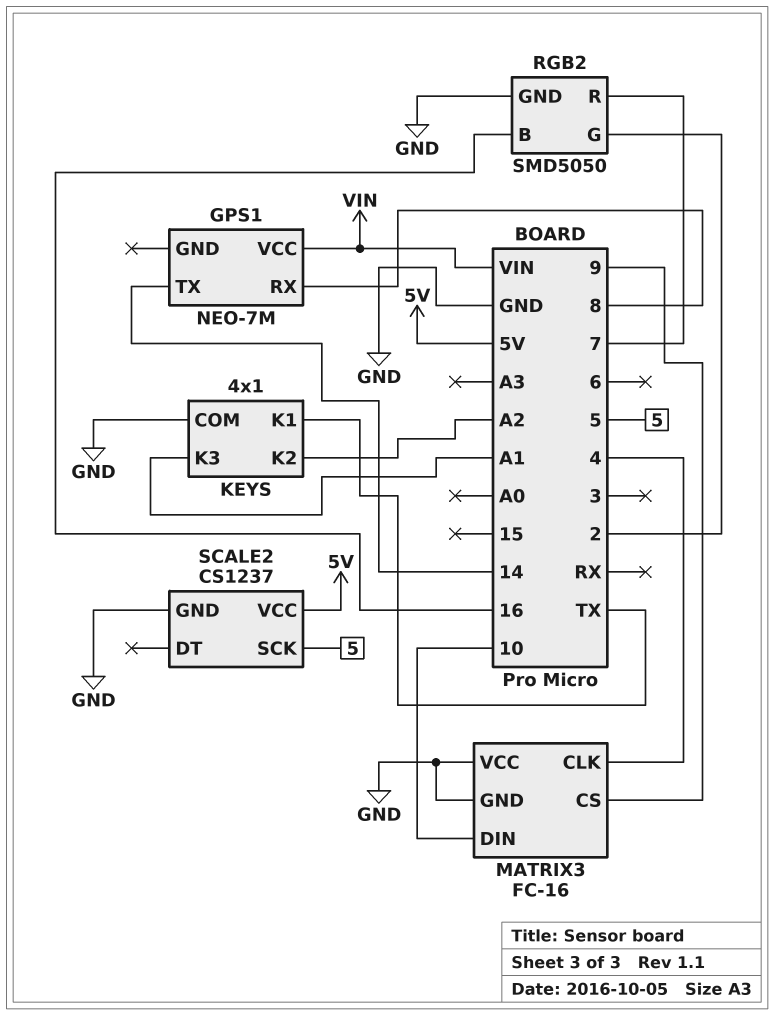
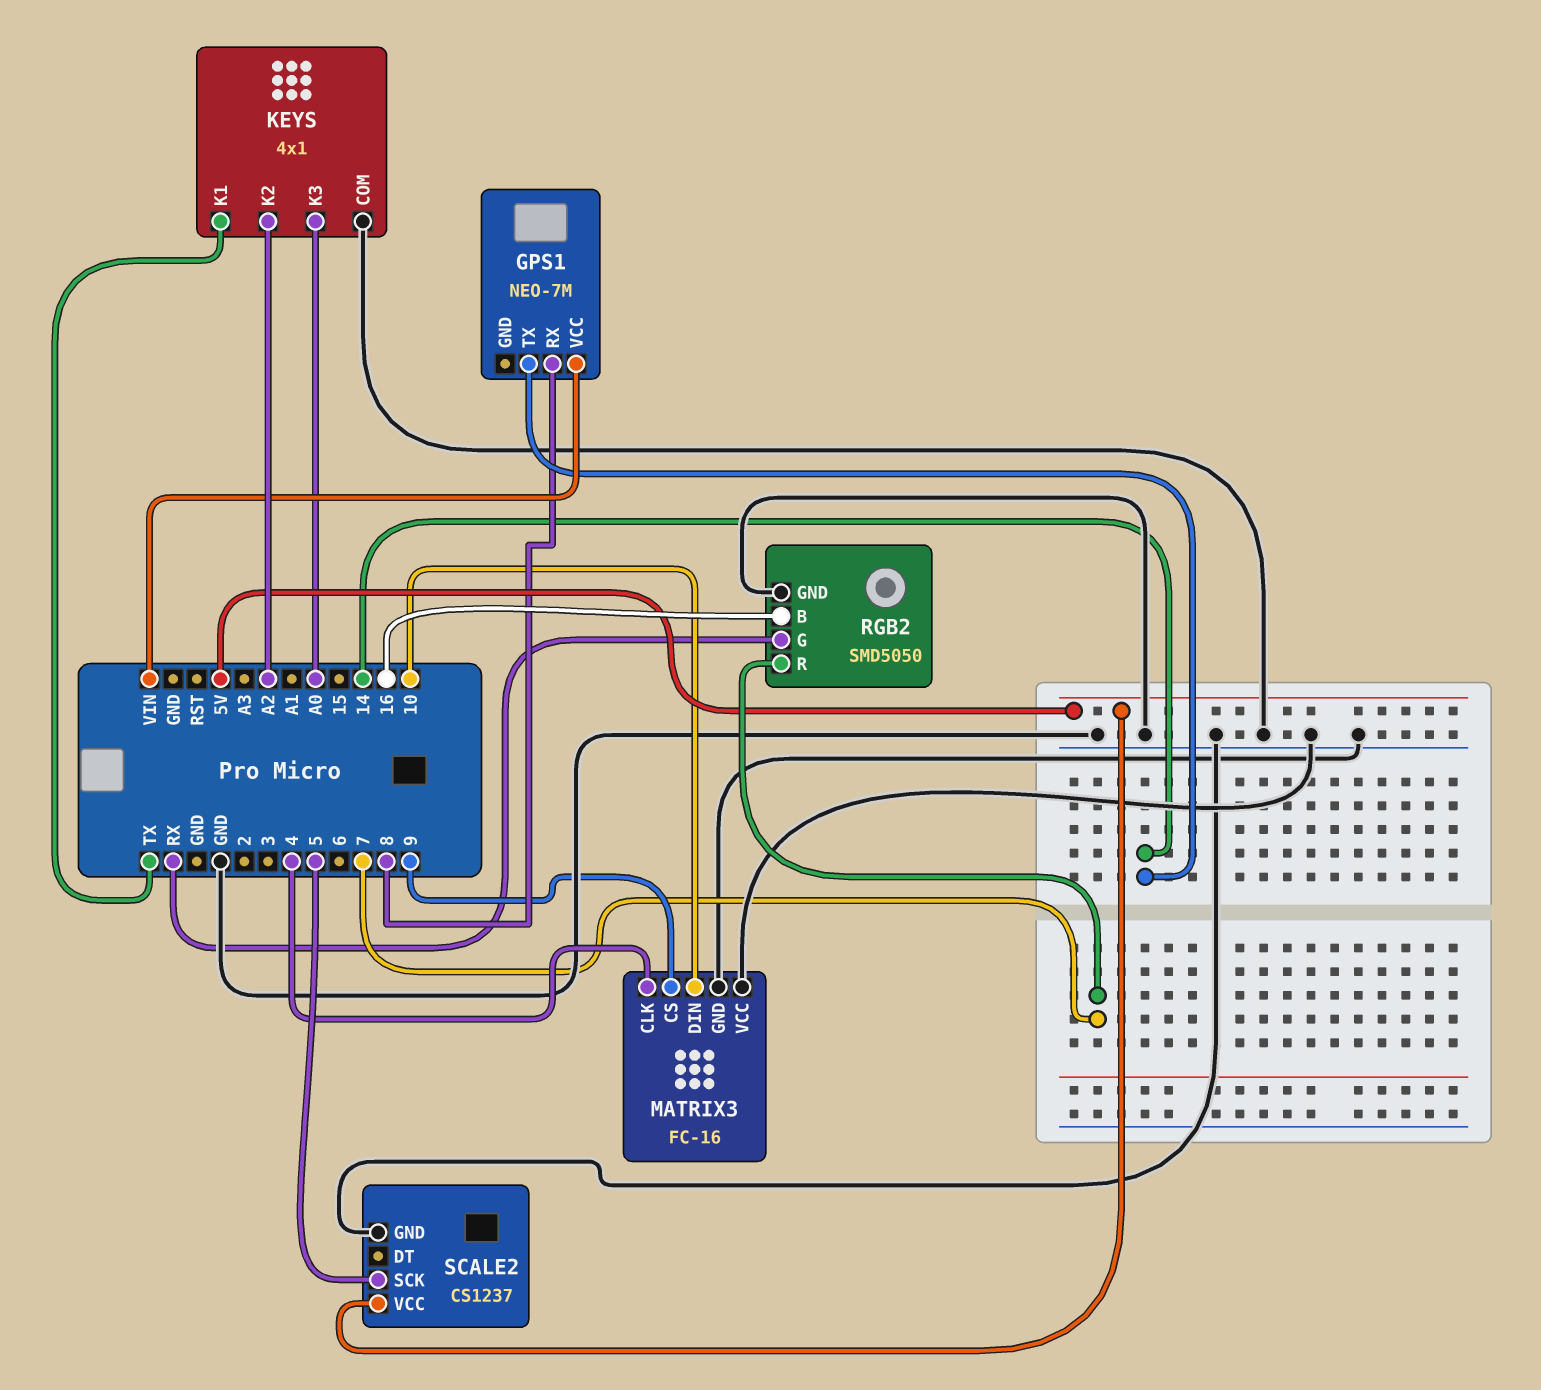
KEYS pin K3: A1 -> A0
RGB2 pin G: 2 -> RX

